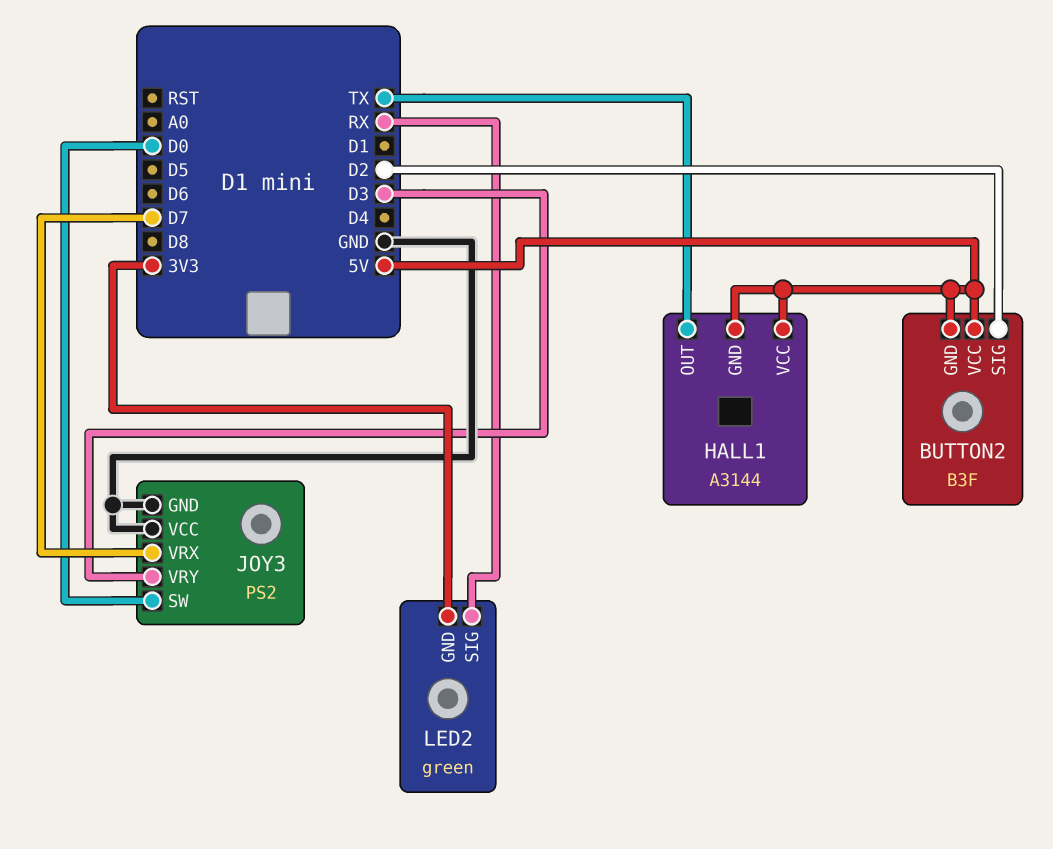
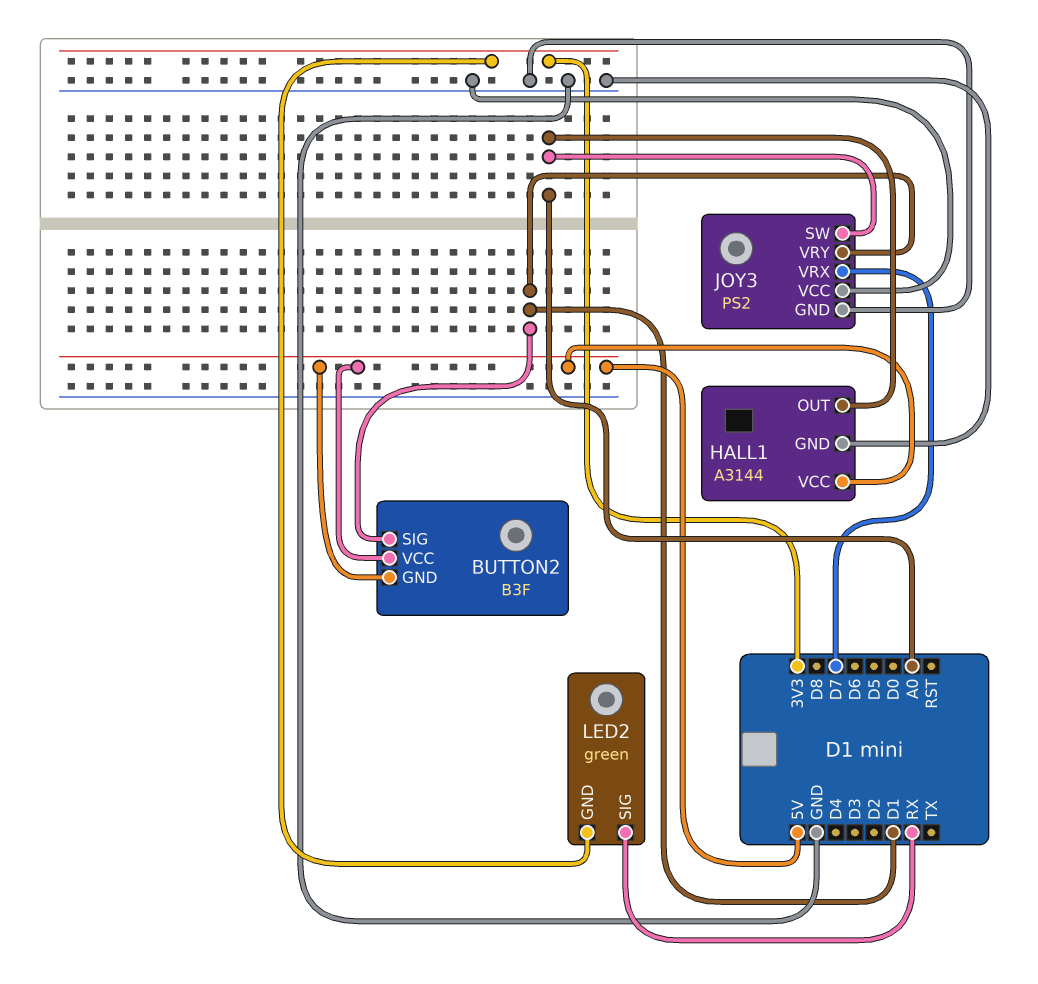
BUTTON2 pin SIG: D2 -> D1
HALL1 pin GND: 5V -> GND
HALL1 pin OUT: TX -> A0
JOY3 pin SW: D0 -> A0
JOY3 pin VRY: D3 -> D1

